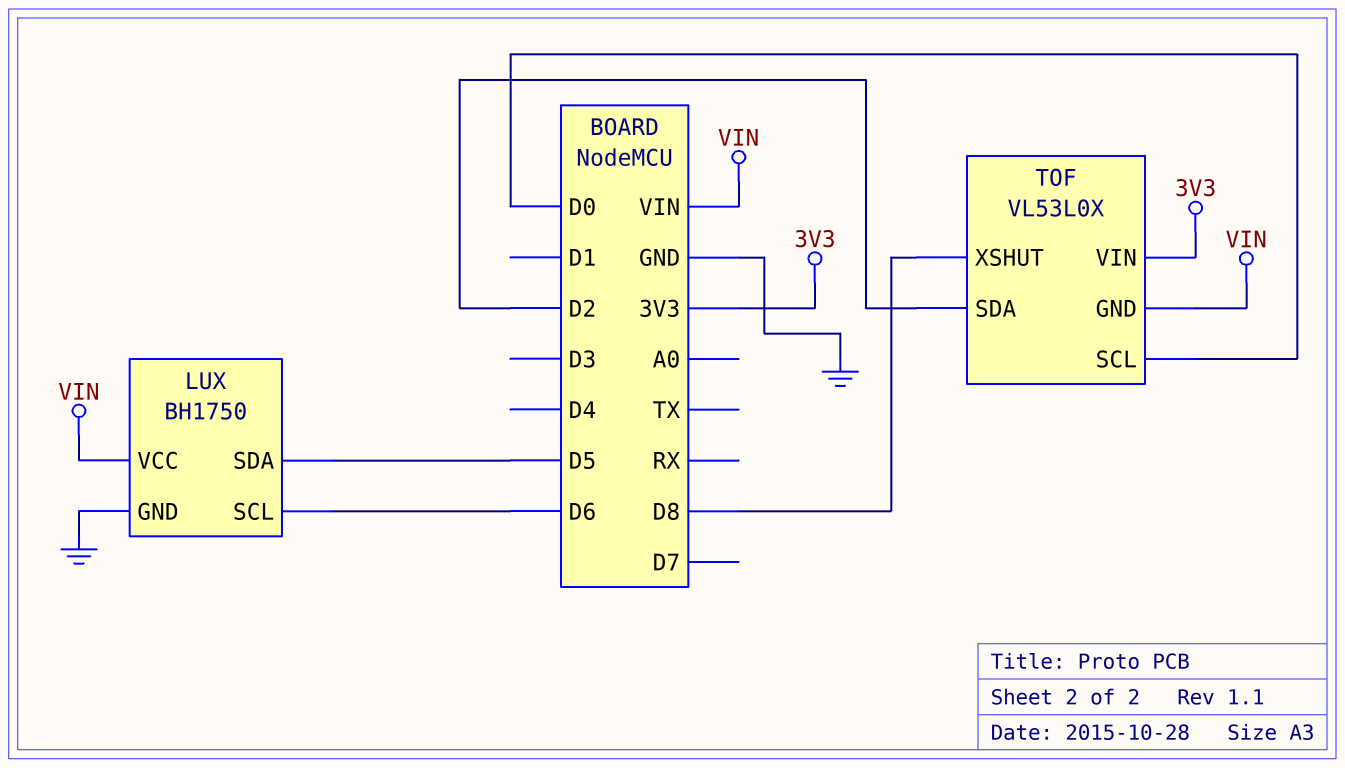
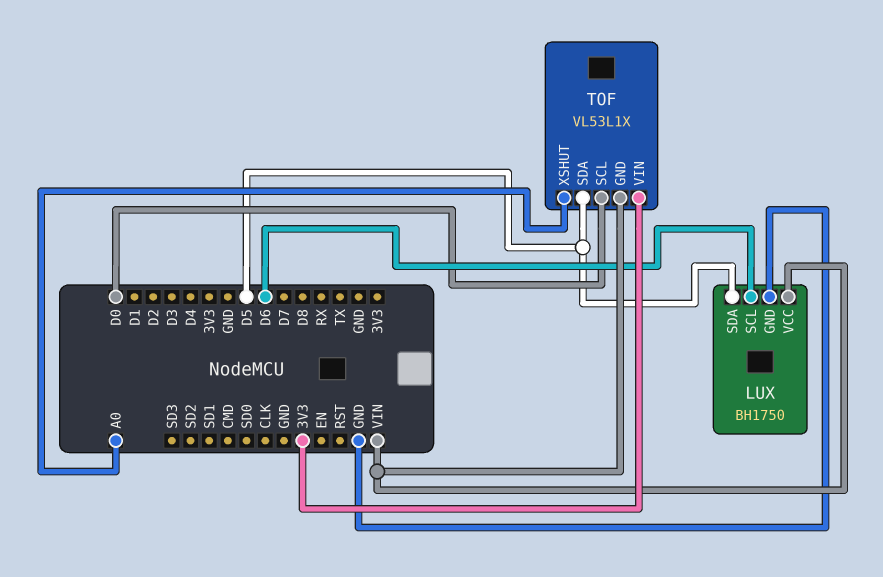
TOF: VL53L0X -> VL53L1X
TOF pin SDA: D2 -> D5
TOF pin XSHUT: D8 -> A0

